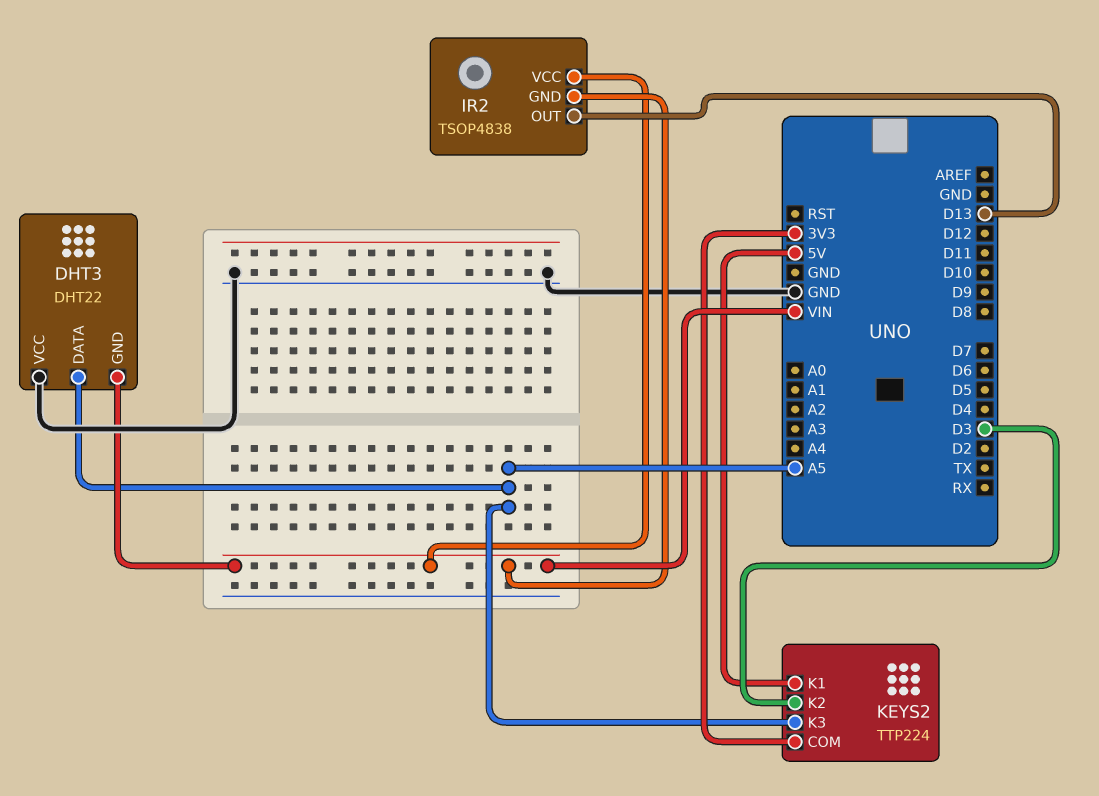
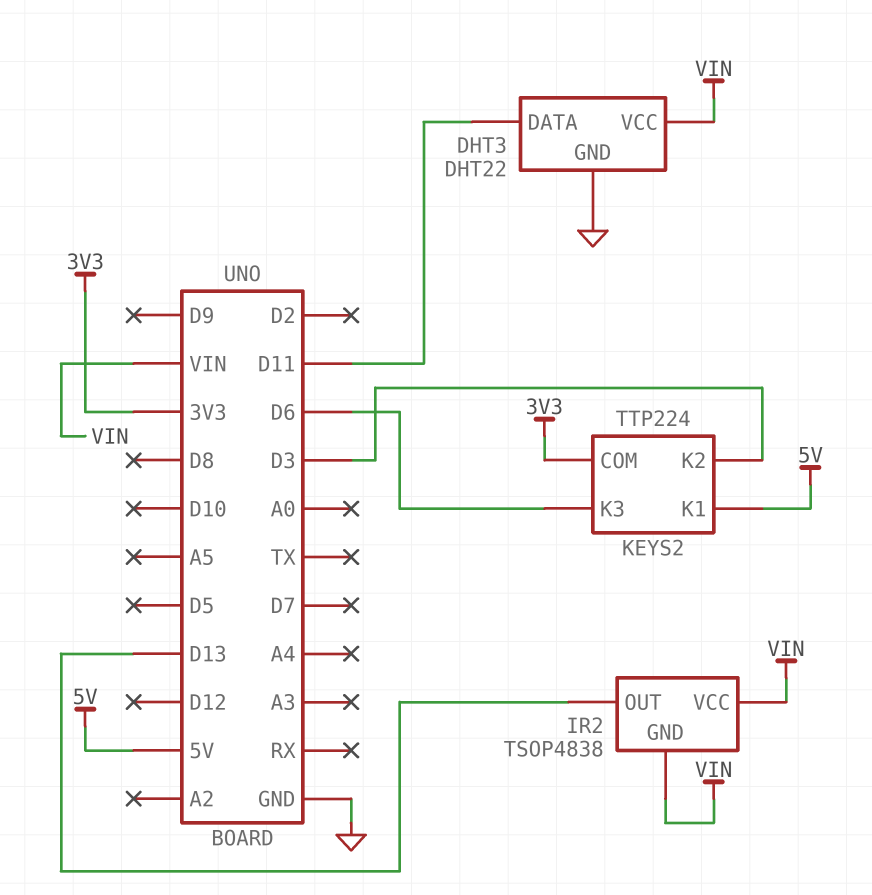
DHT3 pin DATA: A5 -> D11
DHT3 pin GND: VIN -> GND
DHT3 pin VCC: GND -> VIN
KEYS2 pin K3: A5 -> D6

